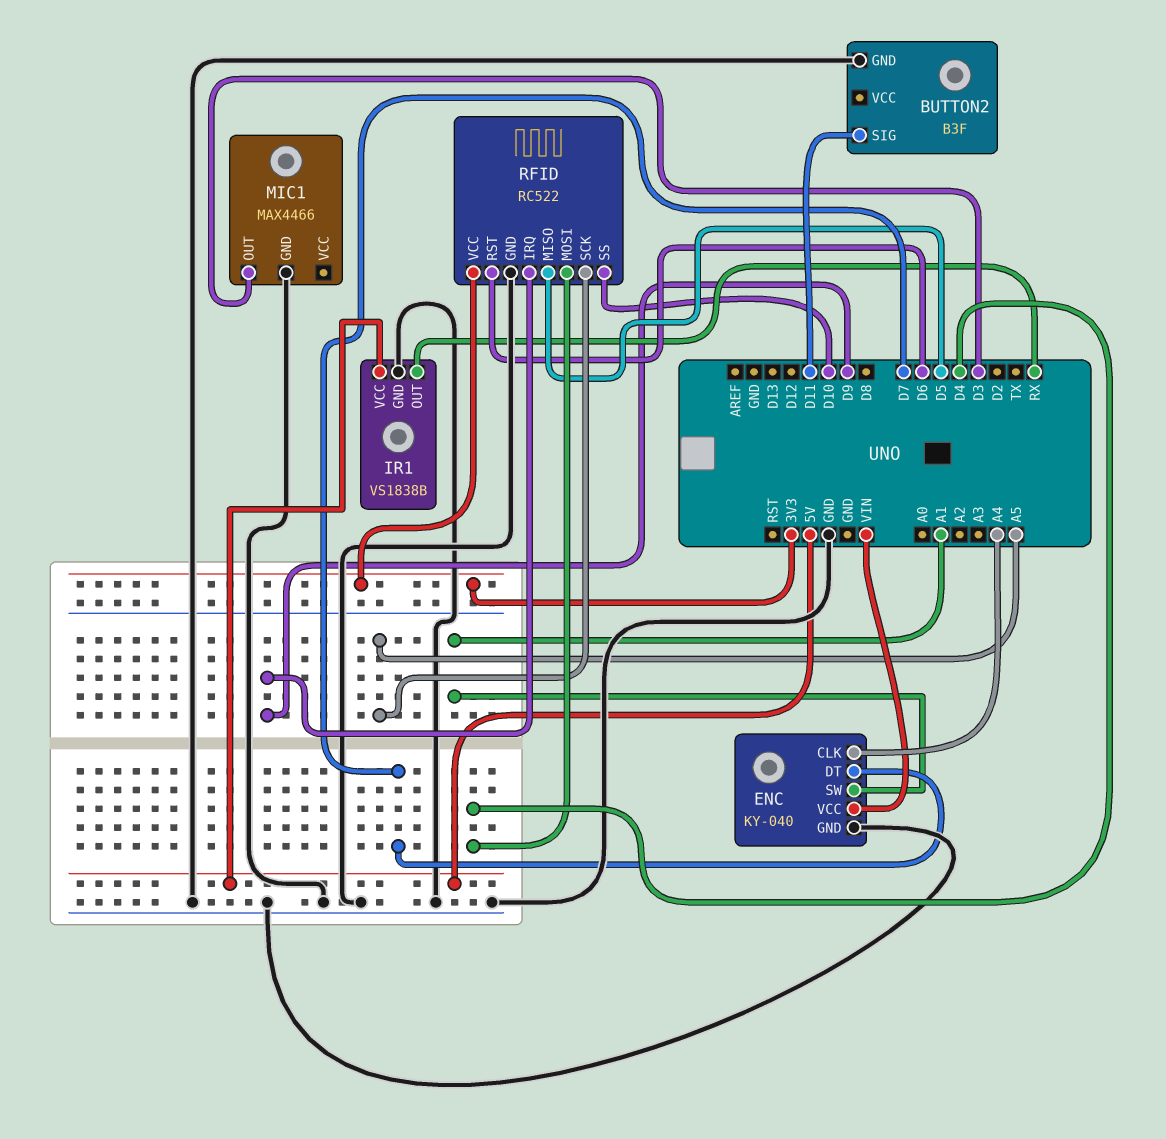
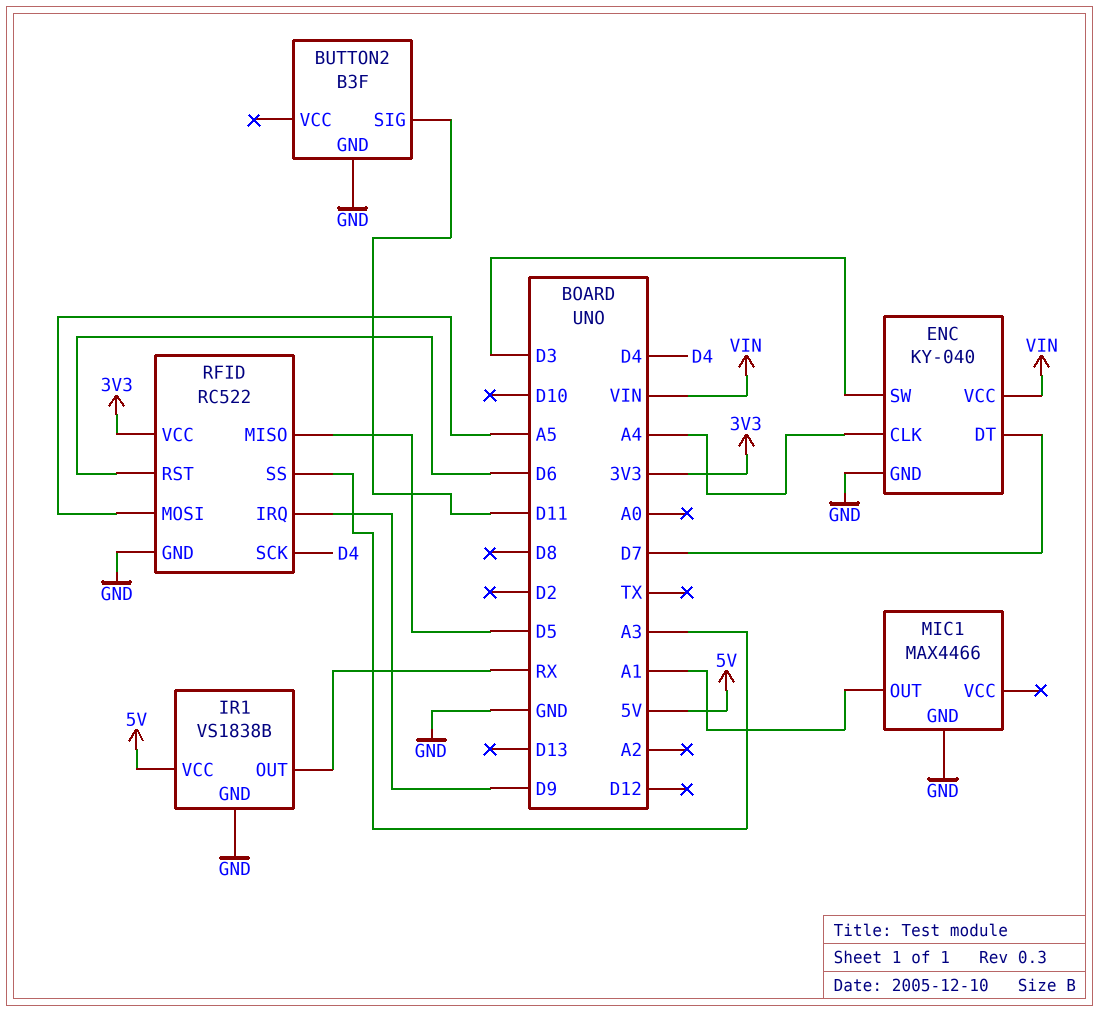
ENC pin SW: A1 -> D3
MIC1 pin OUT: D3 -> A1
RFID pin MOSI: D4 -> A5
RFID pin SCK: A5 -> D4
RFID pin SS: D10 -> A3

